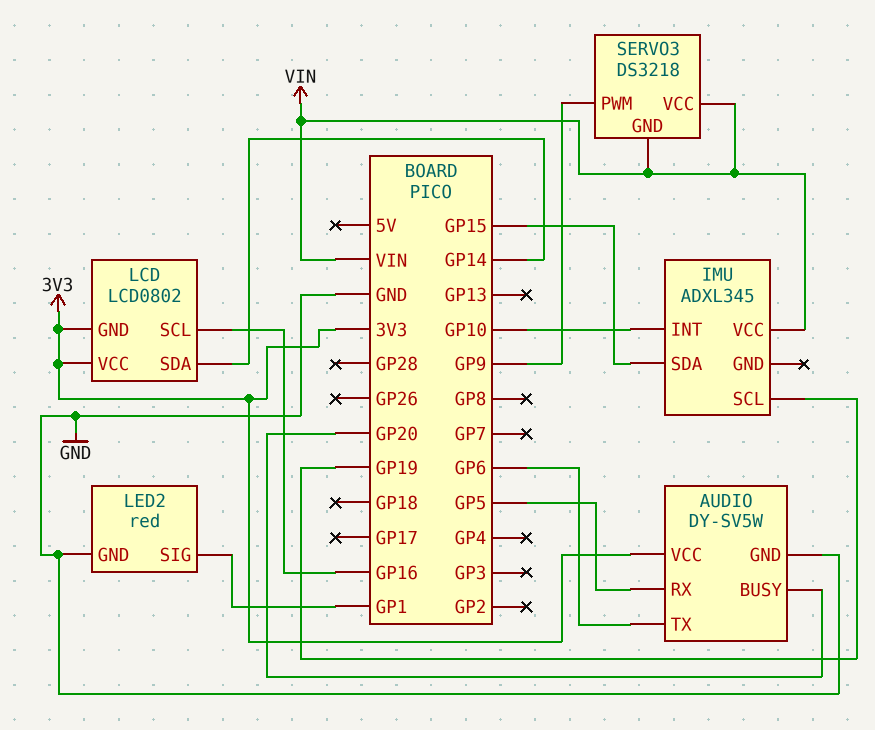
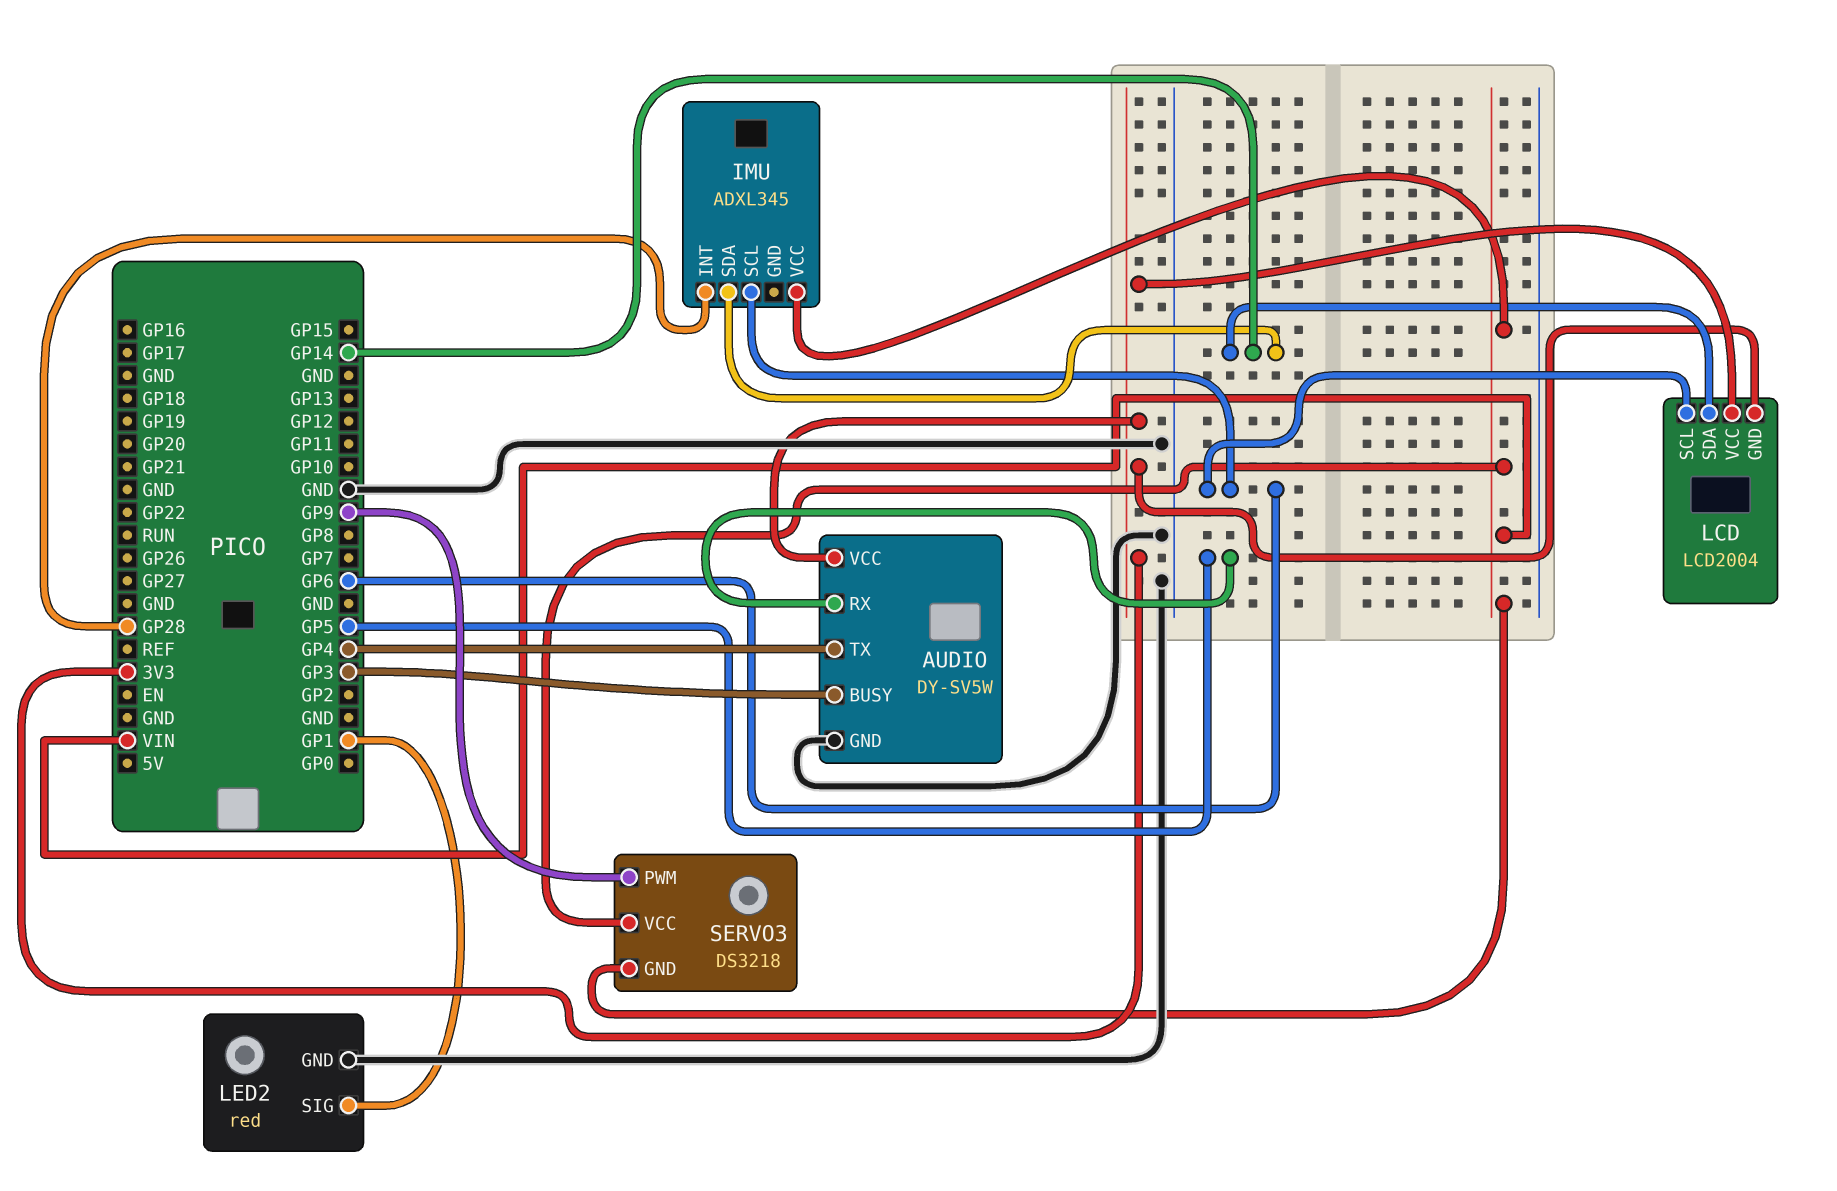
AUDIO pin BUSY: GP20 -> GP3
AUDIO pin TX: GP6 -> GP4
IMU pin INT: GP10 -> GP28
IMU pin SCL: GP19 -> GP6
IMU pin SDA: GP15 -> GP14
LCD: LCD0802 -> LCD2004
LCD pin SCL: GP16 -> GP6

